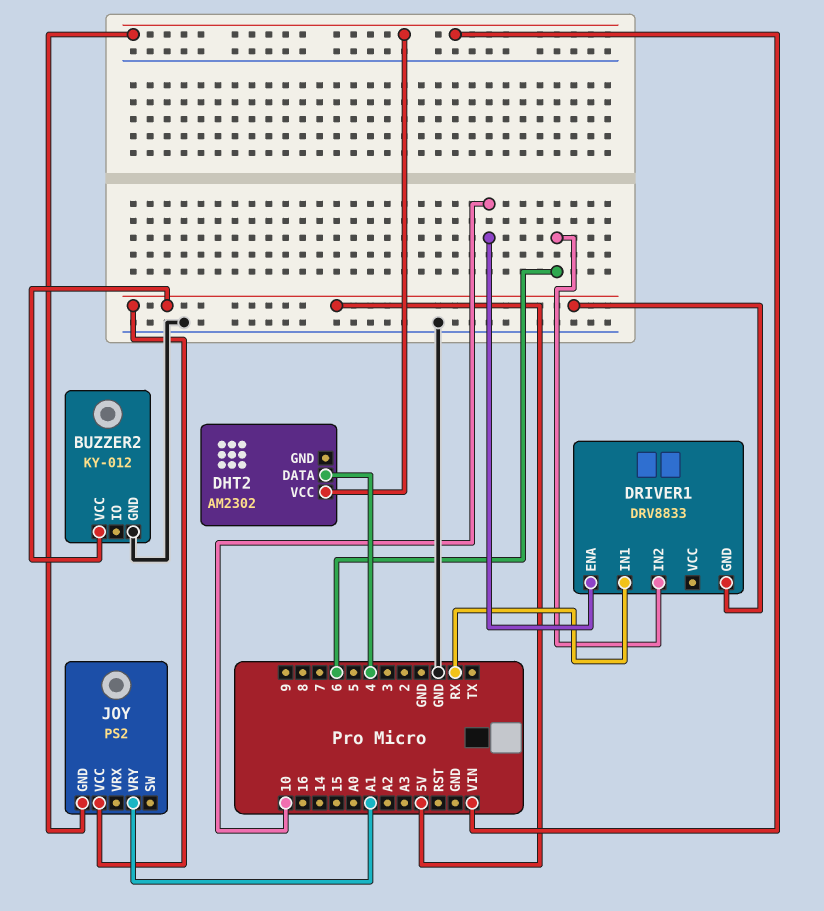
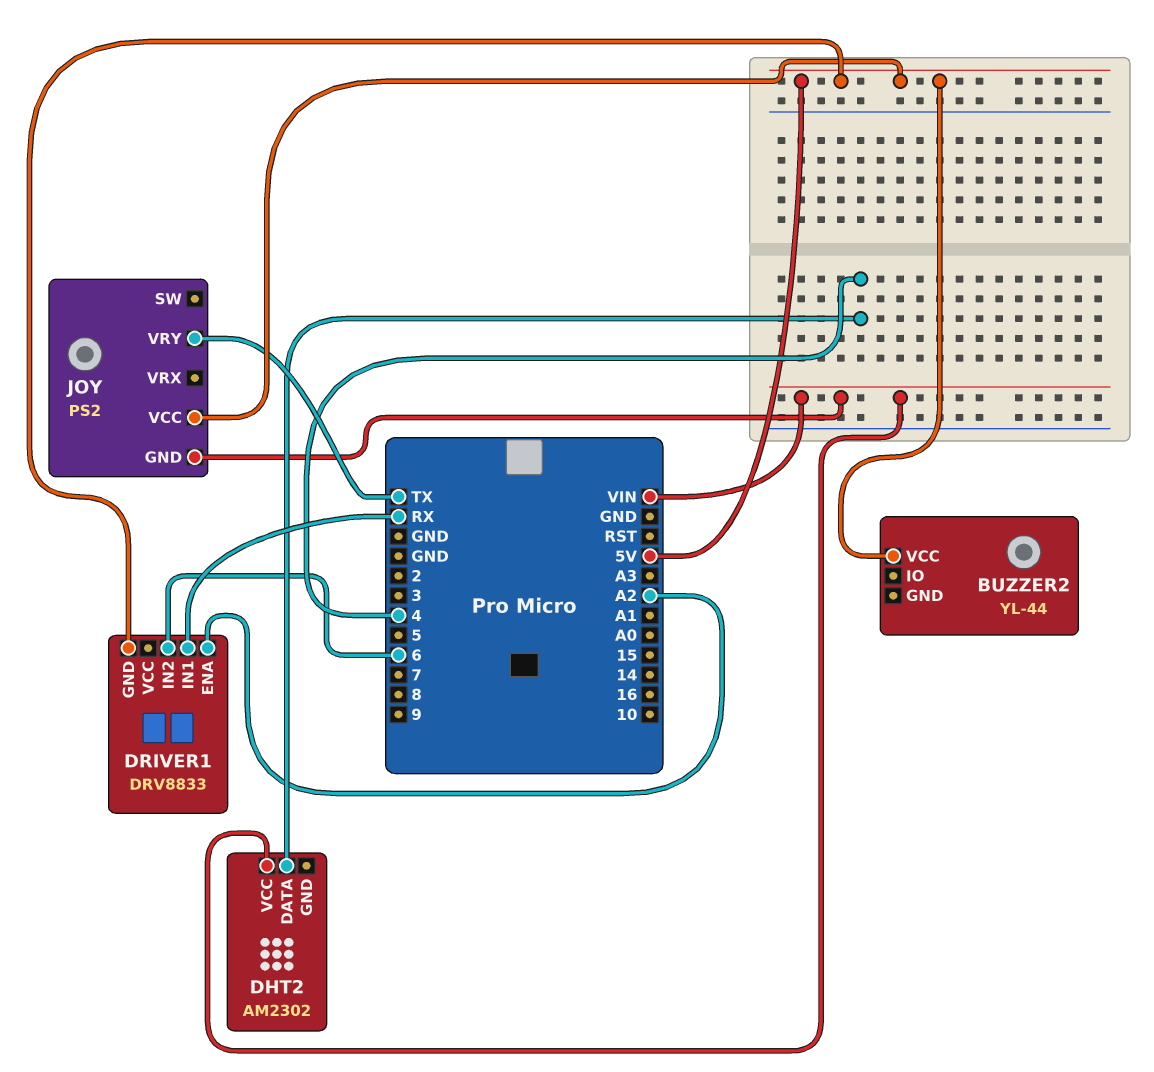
BUZZER2: KY-012 -> YL-44
BUZZER2 pin GND: GND -> none
DRIVER1 pin ENA: 10 -> A2
JOY pin VRY: A1 -> TX

